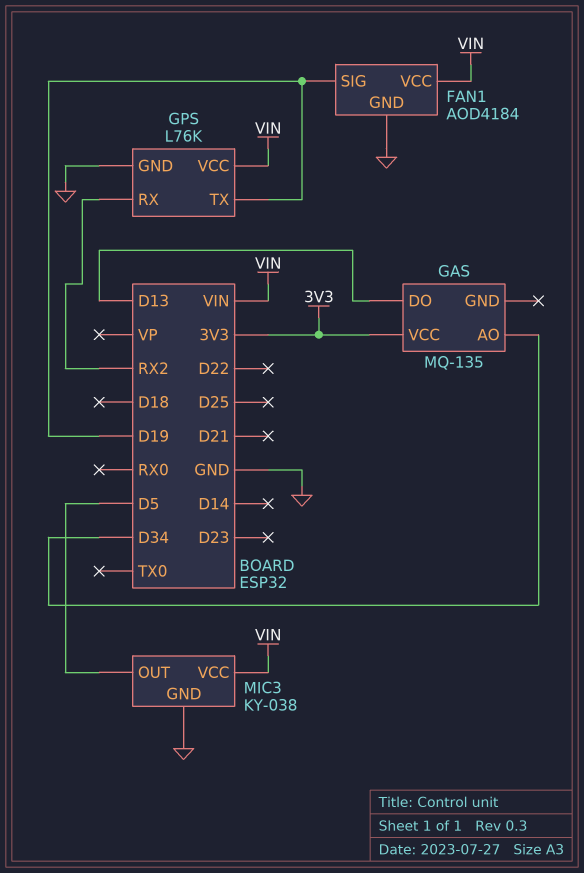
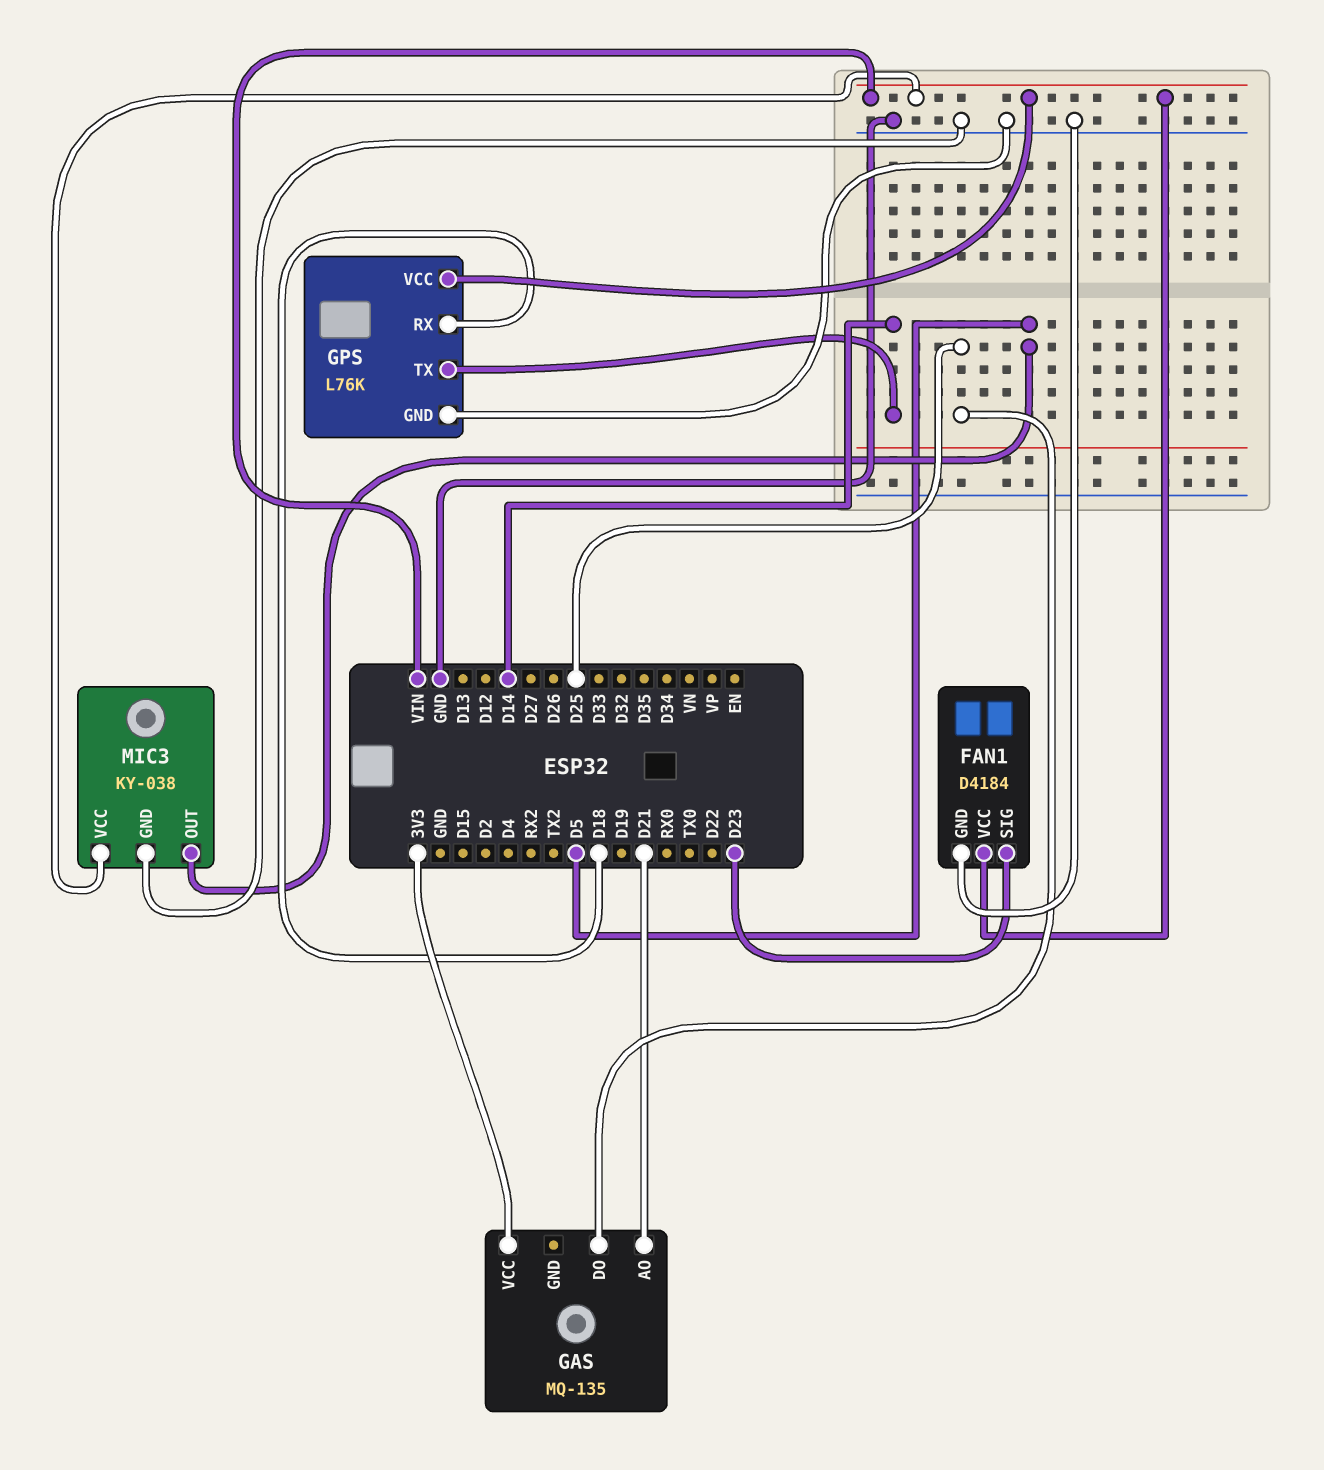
FAN1: AOD4184 -> D4184
FAN1 pin SIG: D19 -> D23
GAS pin AO: D34 -> D21
GAS pin DO: D13 -> D25
GPS pin RX: RX2 -> D18
GPS pin TX: D19 -> D14

